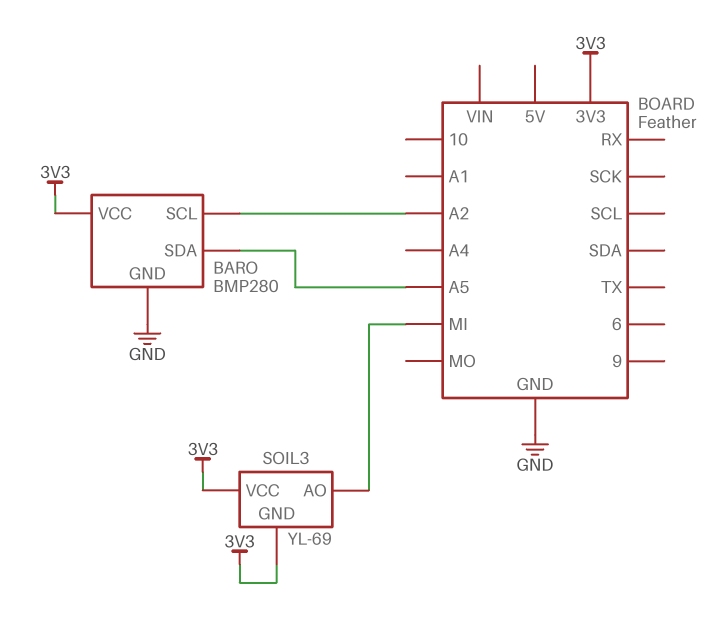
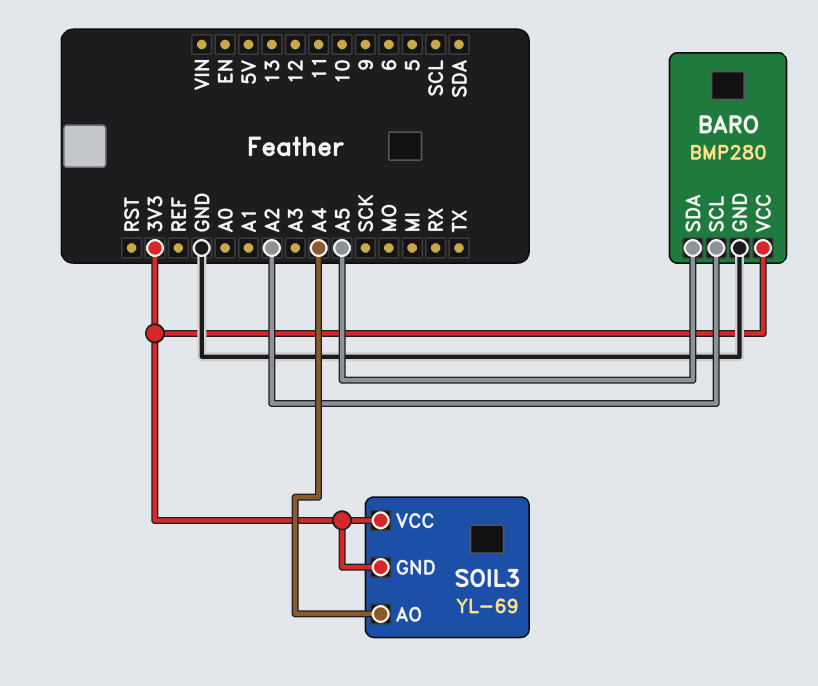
SOIL3 pin AO: MI -> A4

